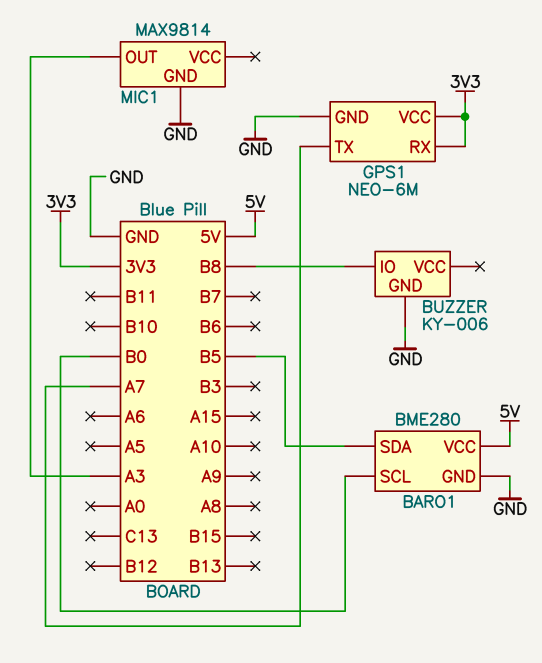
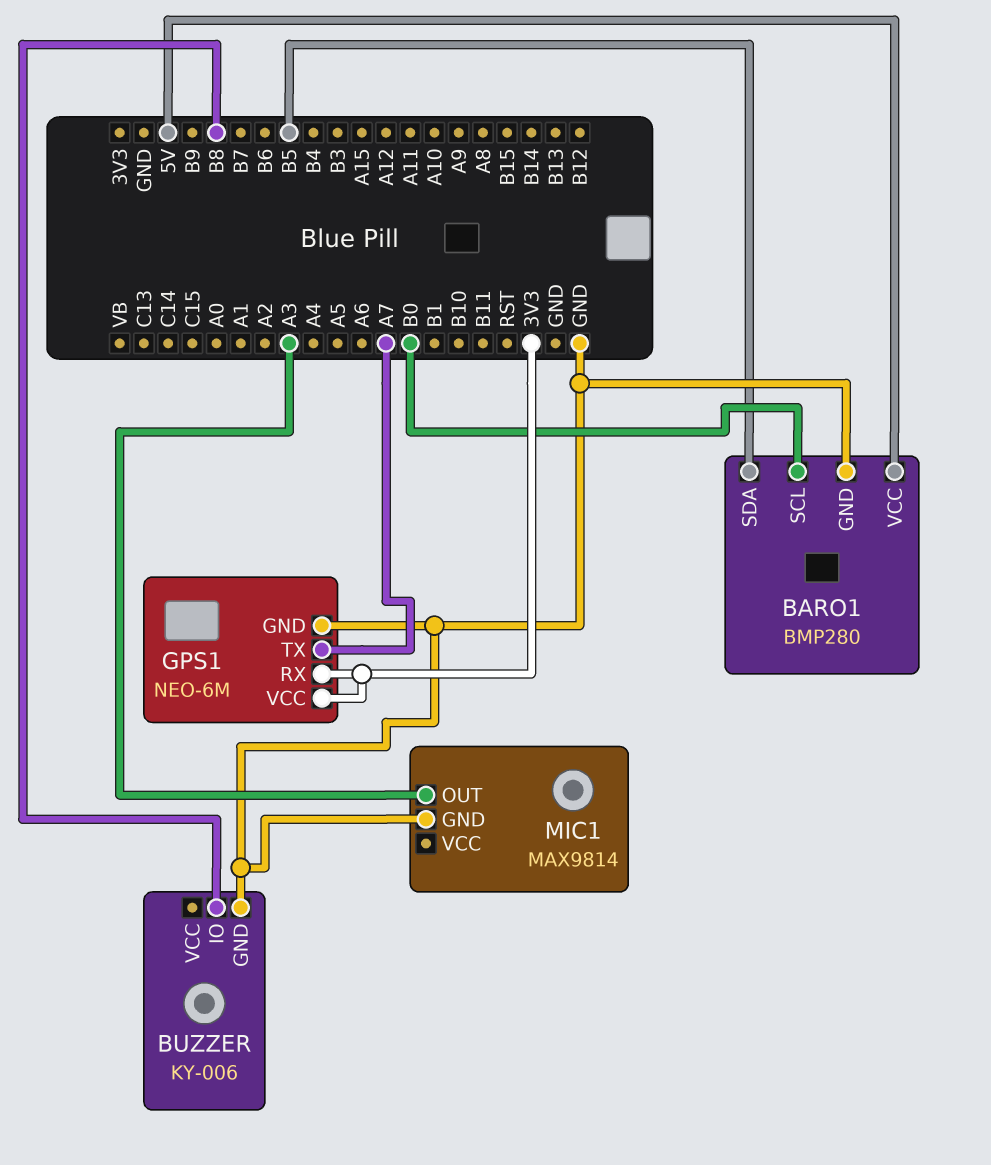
BARO1: BME280 -> BMP280

